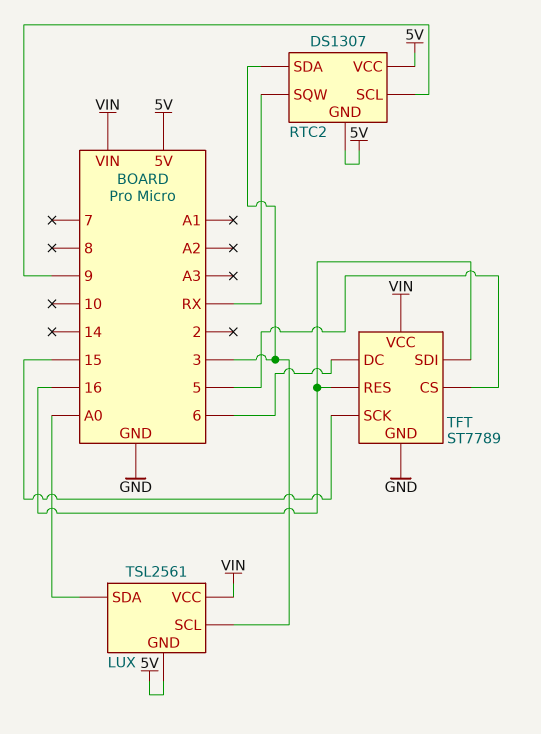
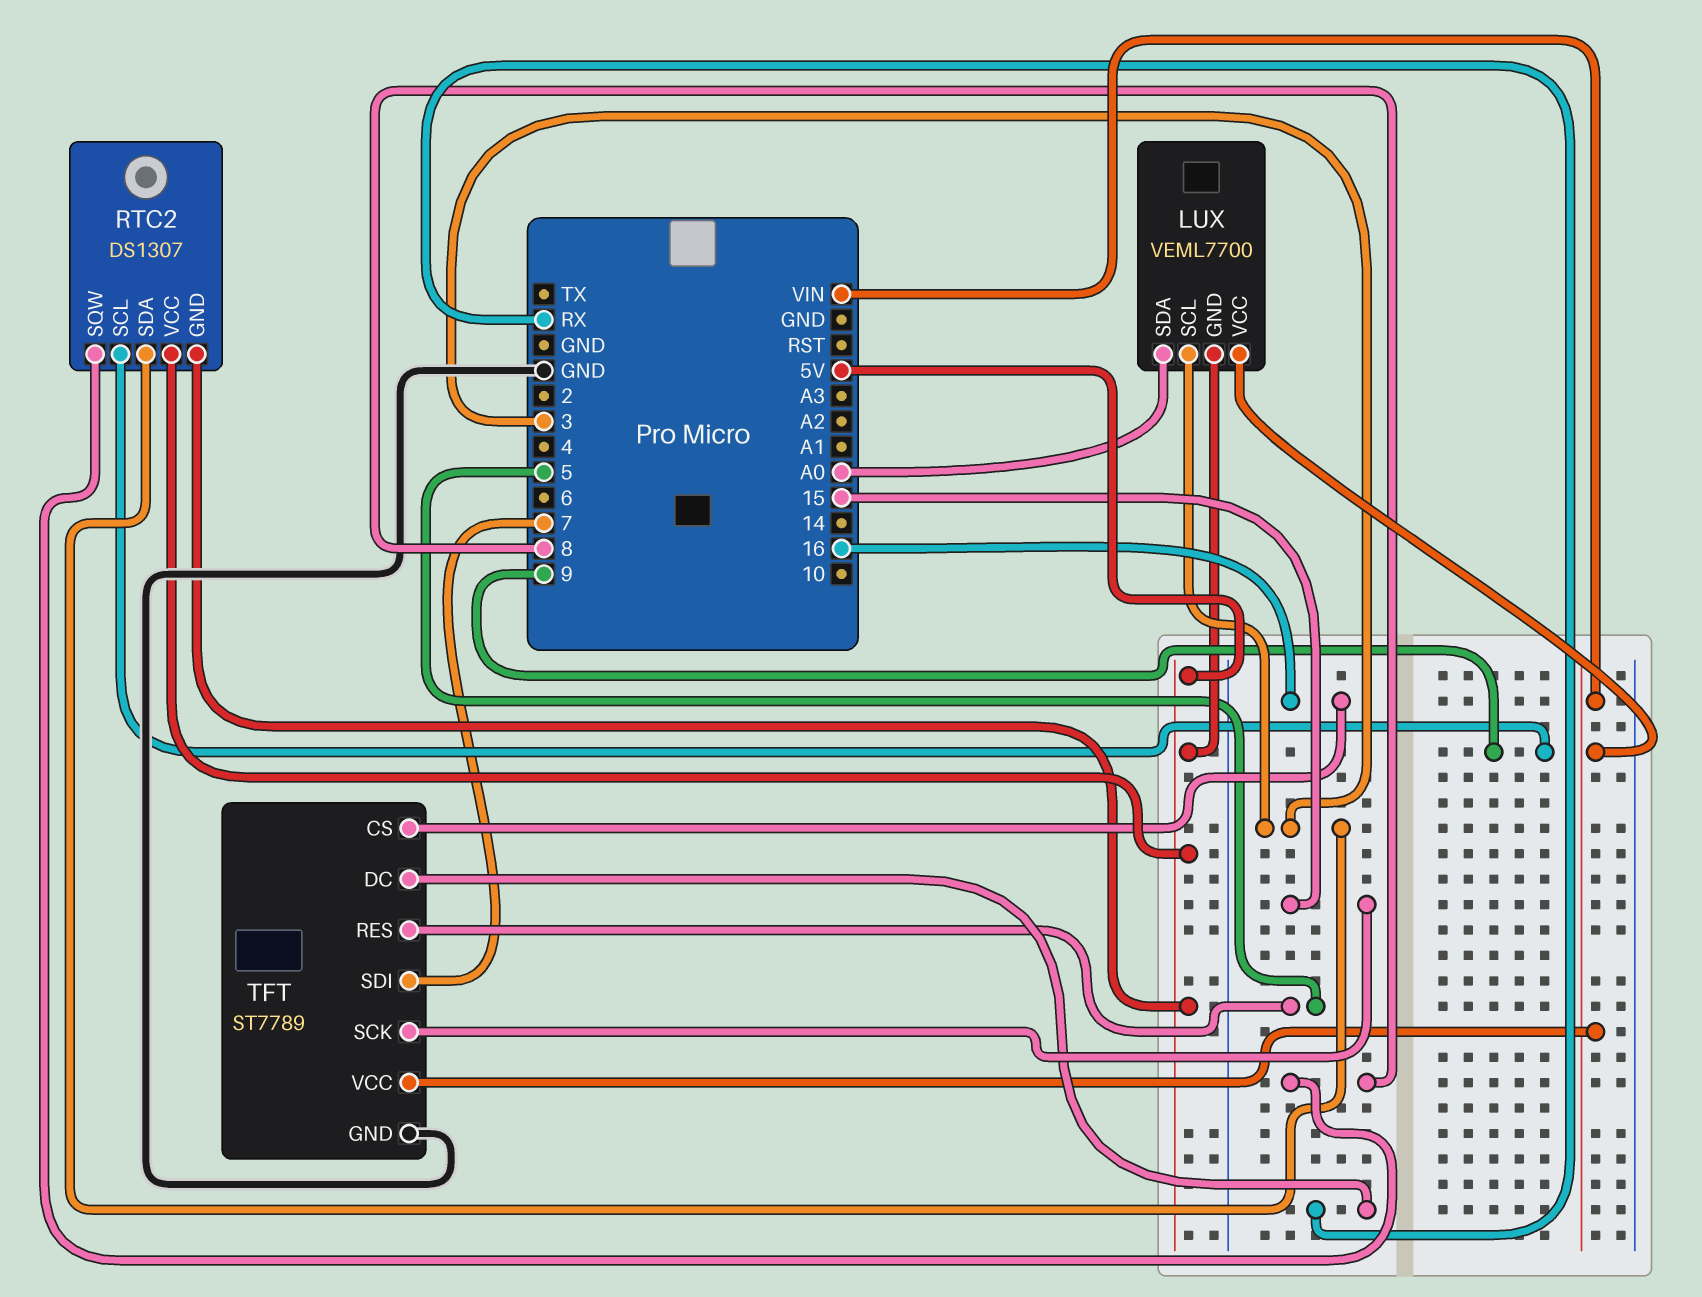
LUX: TSL2561 -> VEML7700
RTC2 pin SQW: RX -> 8
TFT pin CS: 5 -> 16
TFT pin DC: 6 -> RX
TFT pin RES: 16 -> 5
TFT pin SDI: 16 -> 7

